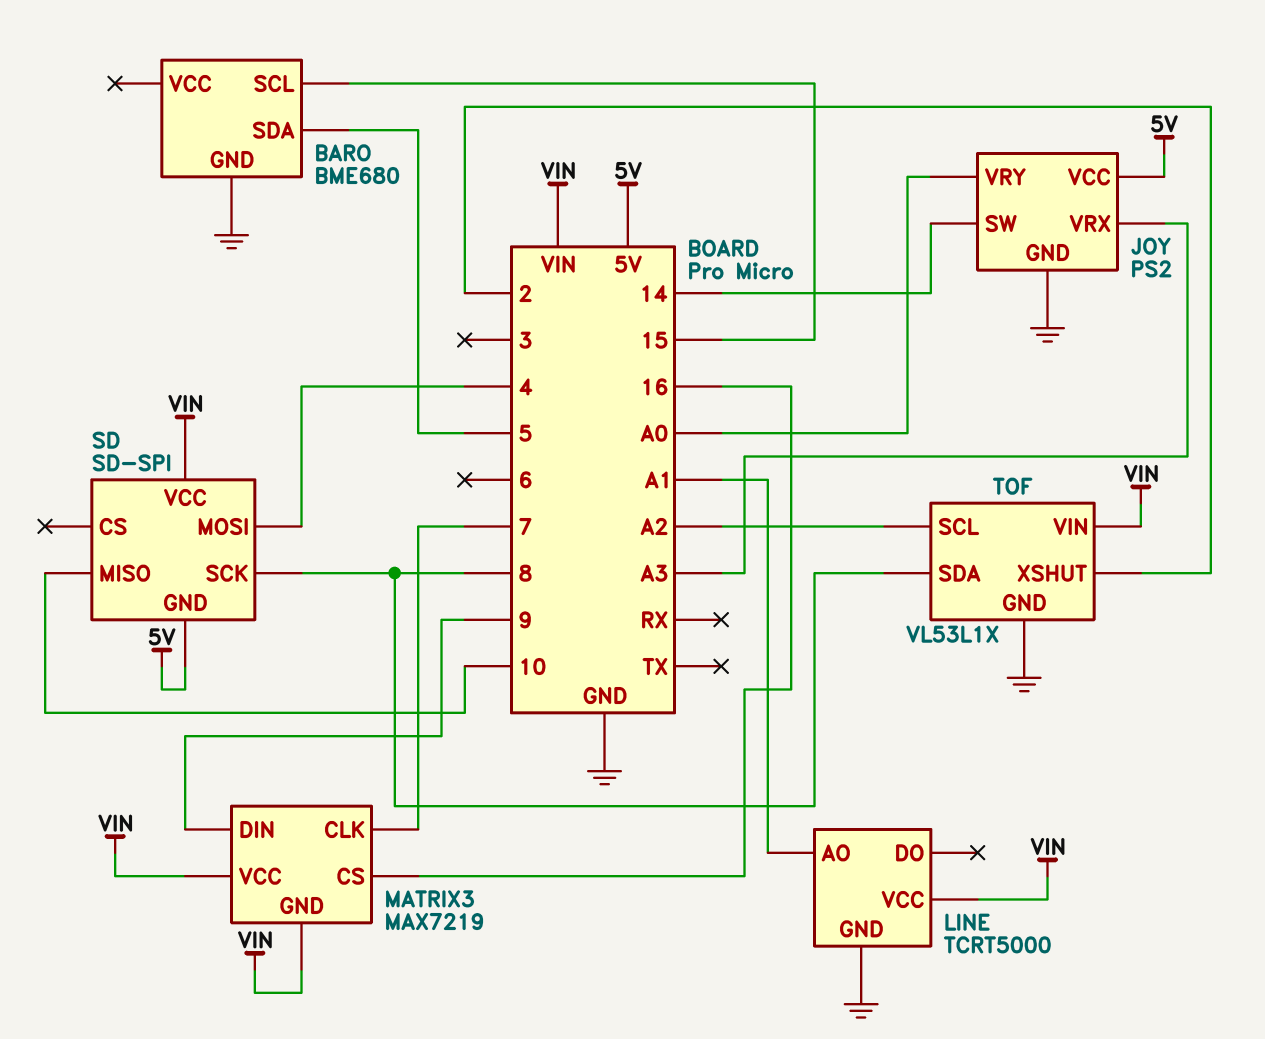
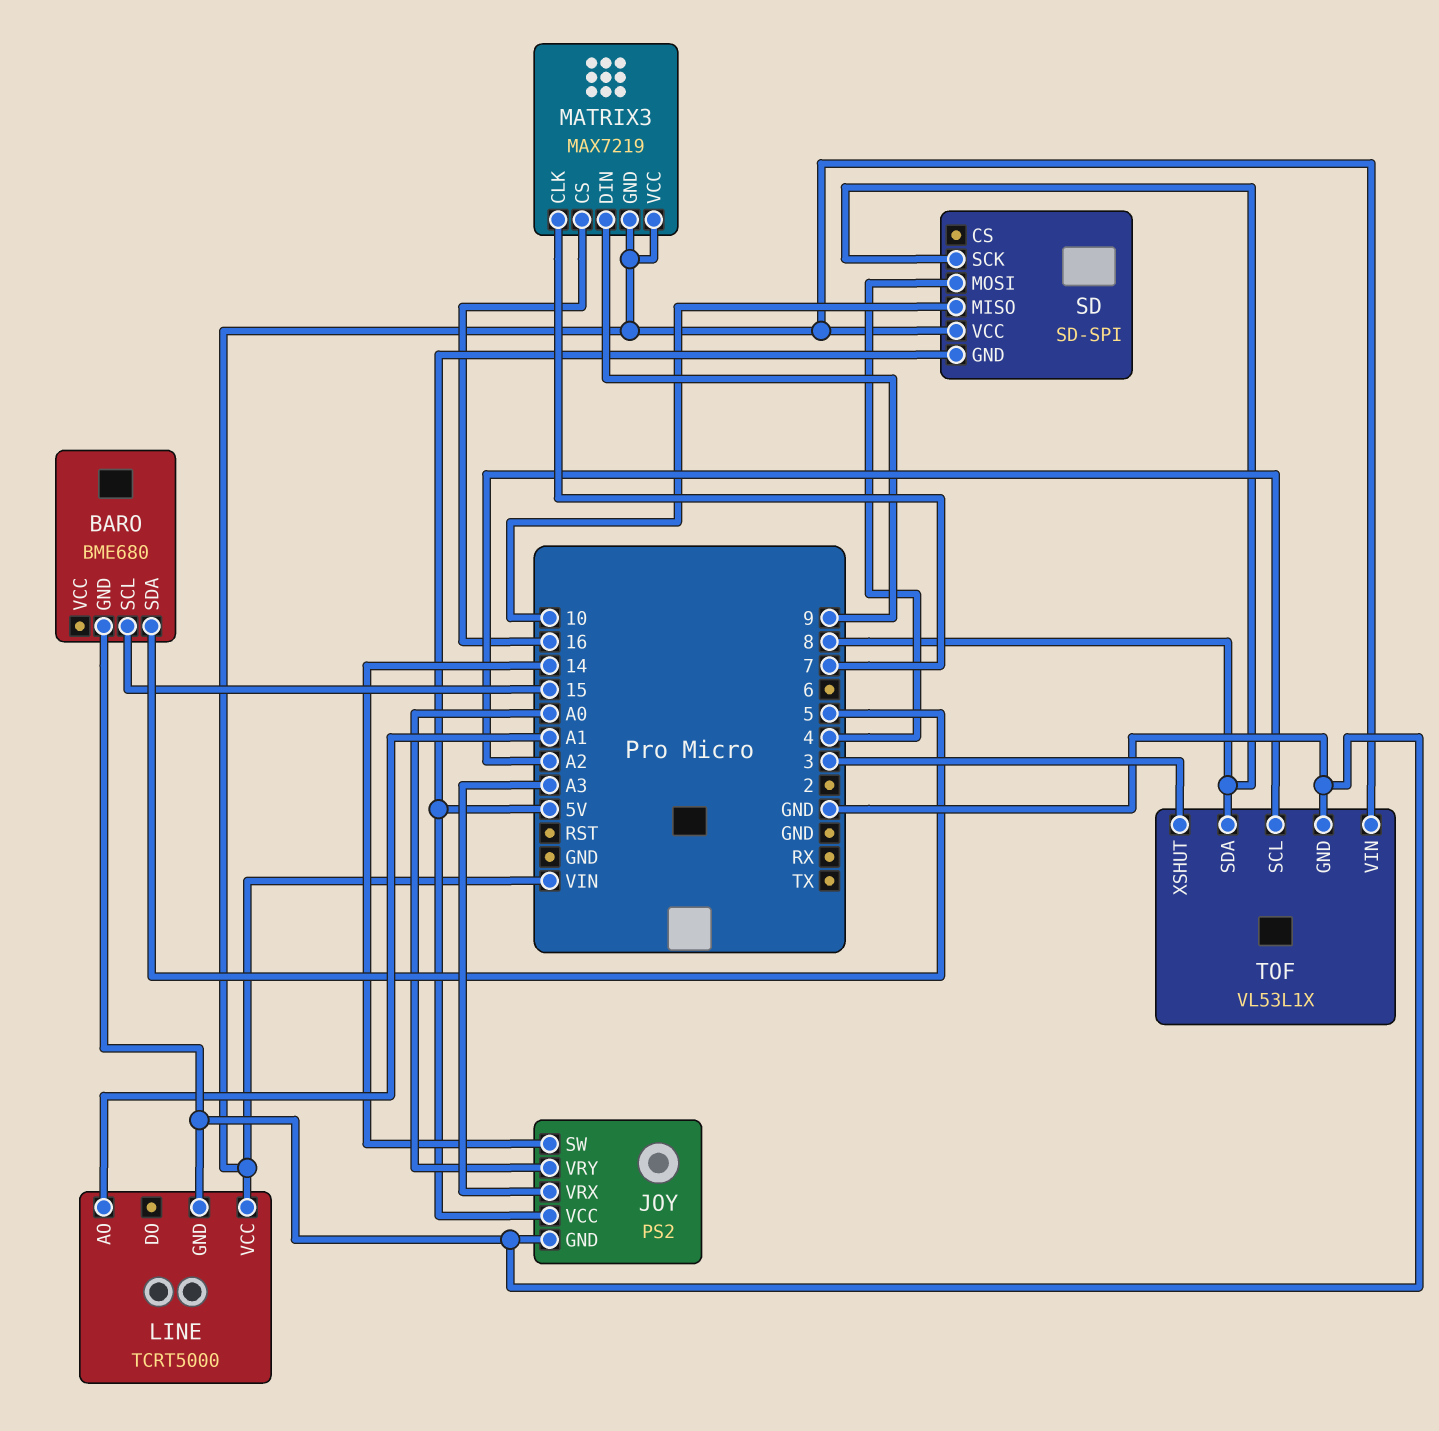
TOF pin XSHUT: 2 -> 3

